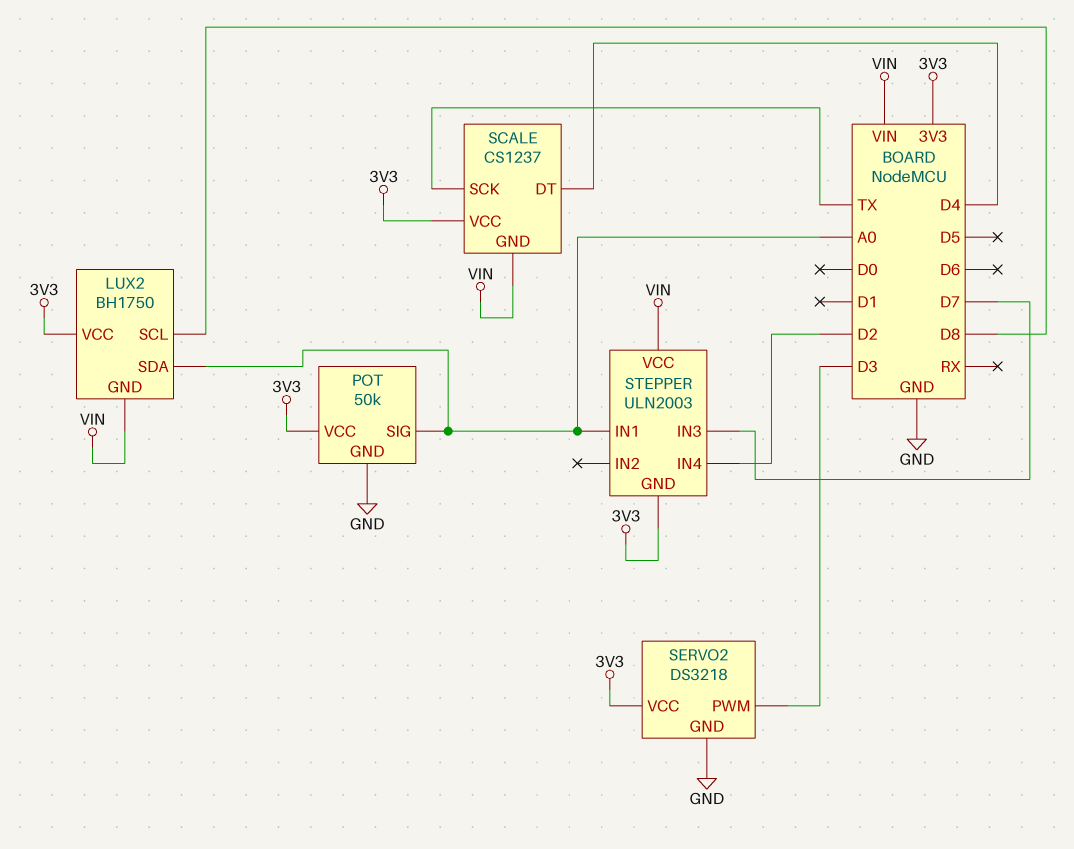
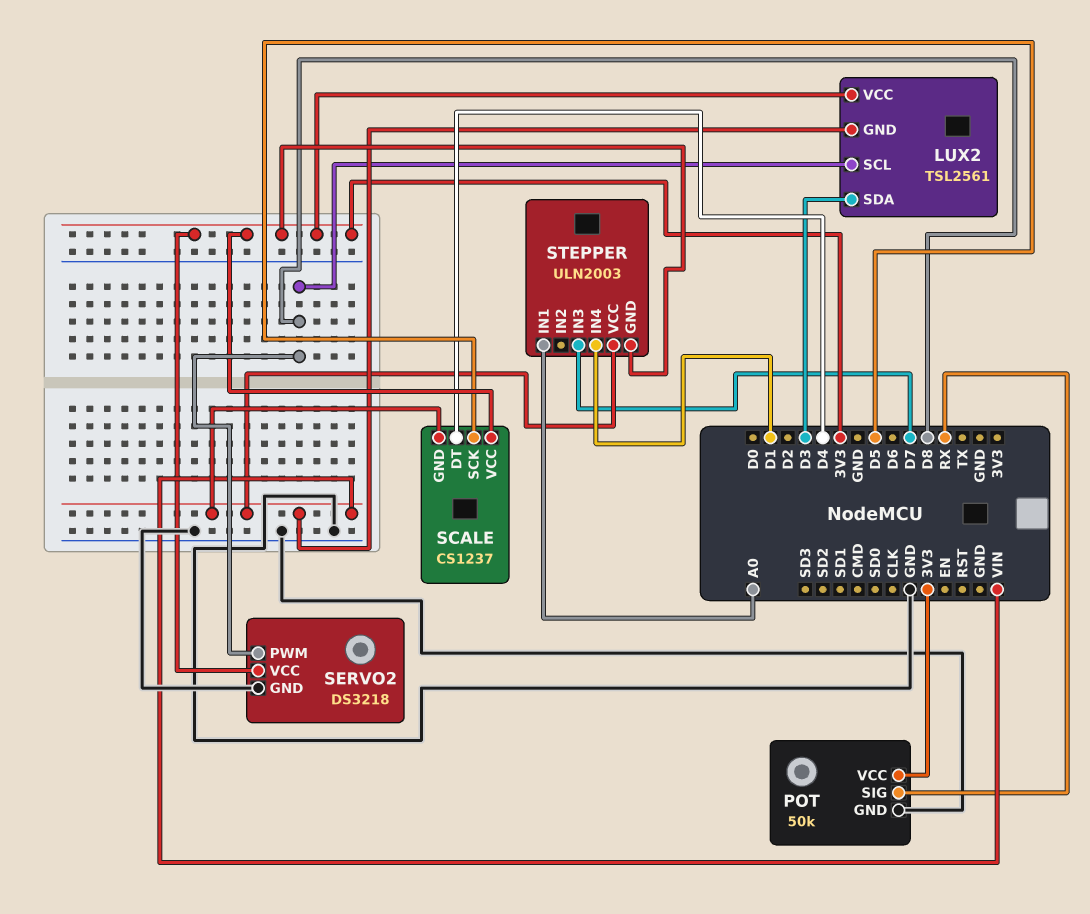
LUX2: BH1750 -> TSL2561
LUX2 pin SDA: A0 -> D3
POT pin SIG: A0 -> RX
SCALE pin SCK: TX -> D5
SERVO2 pin PWM: D3 -> D8
STEPPER pin IN4: D2 -> D1

